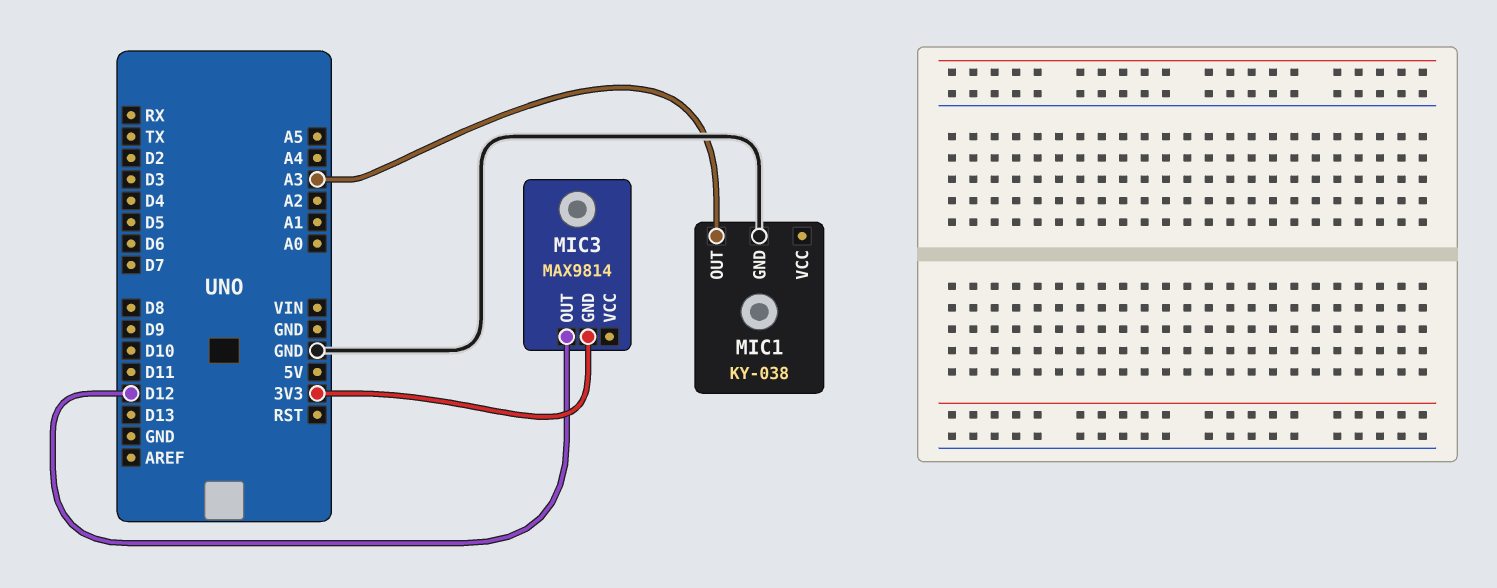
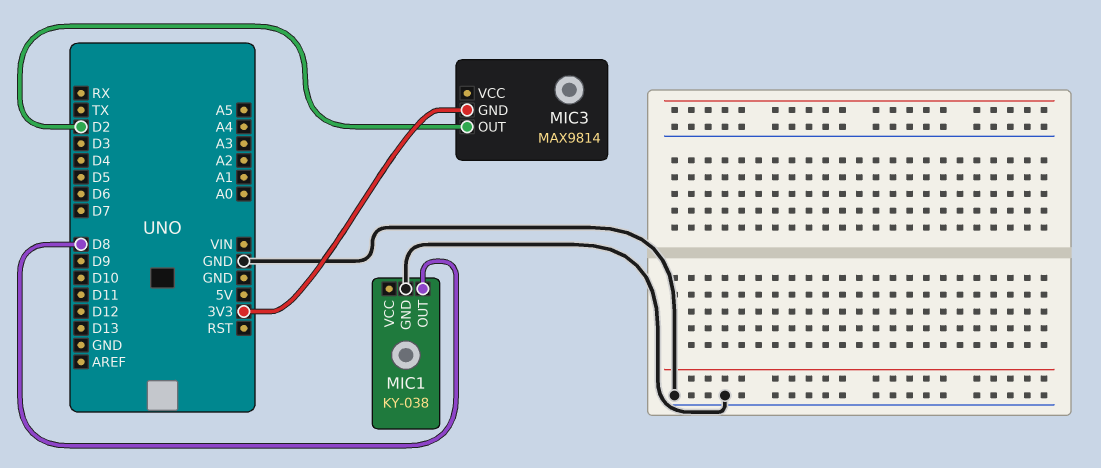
MIC1 pin OUT: A3 -> D8
MIC3 pin OUT: D12 -> D2

